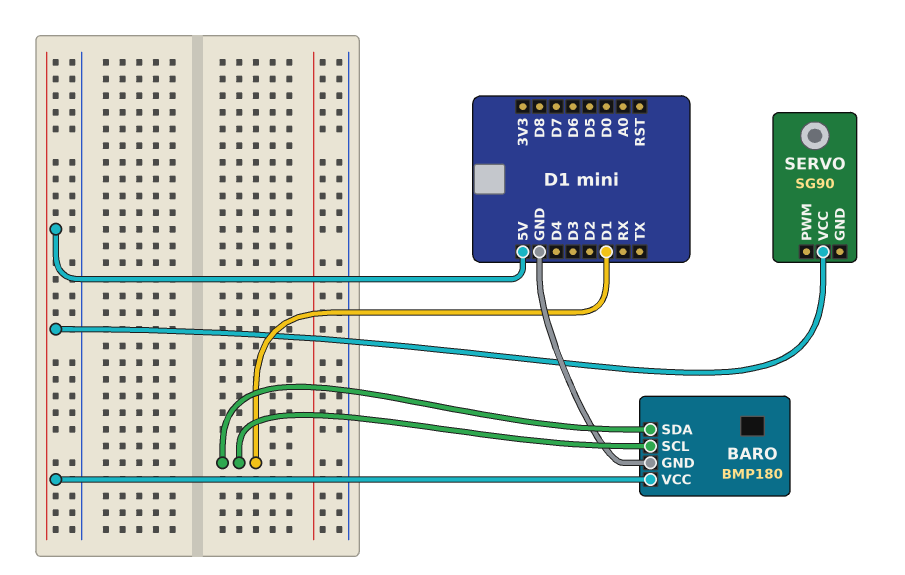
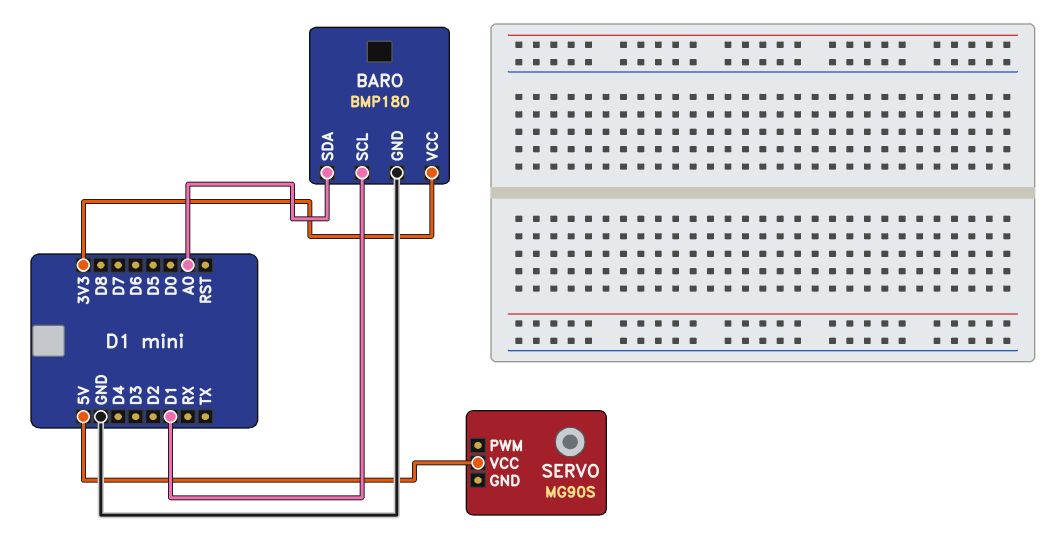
BARO pin SDA: D1 -> A0
BARO pin VCC: 5V -> 3V3
SERVO: SG90 -> MG90S

